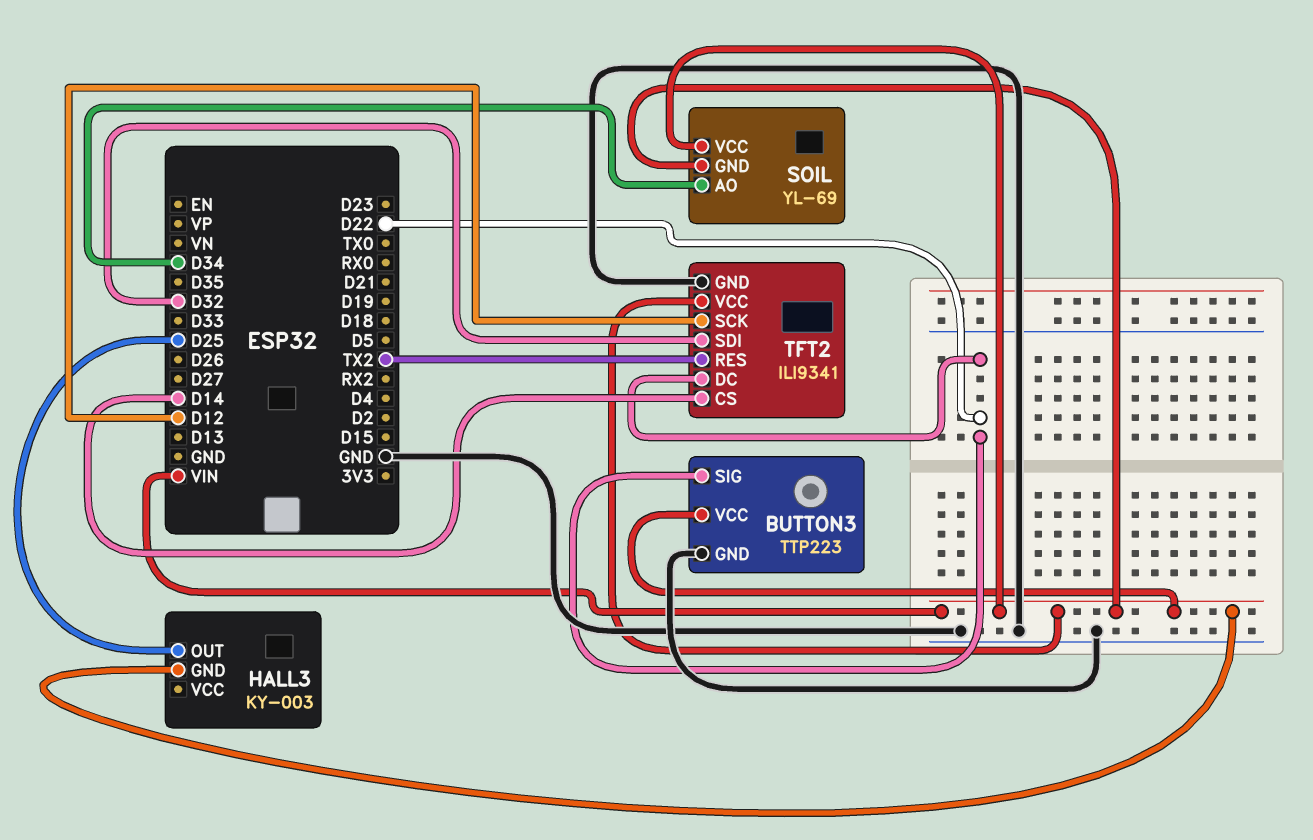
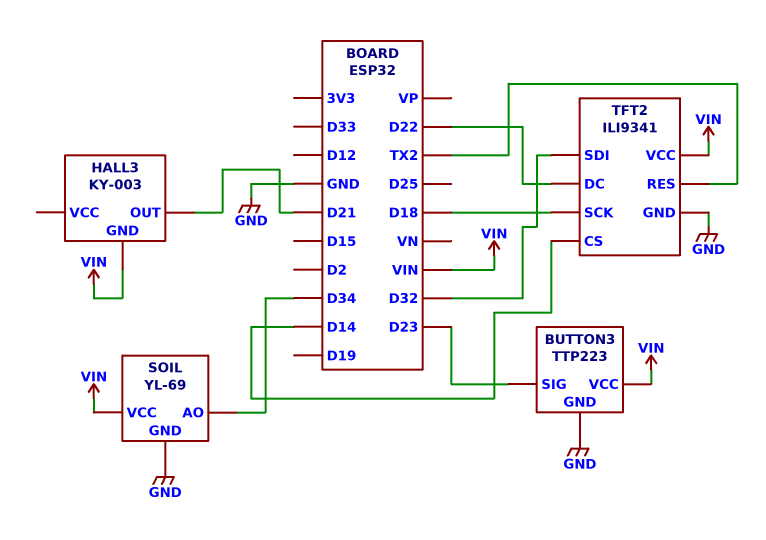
BUTTON3 pin SIG: D22 -> D23
HALL3 pin OUT: D25 -> D21
SOIL pin GND: VIN -> GND
TFT2 pin SCK: D12 -> D18

